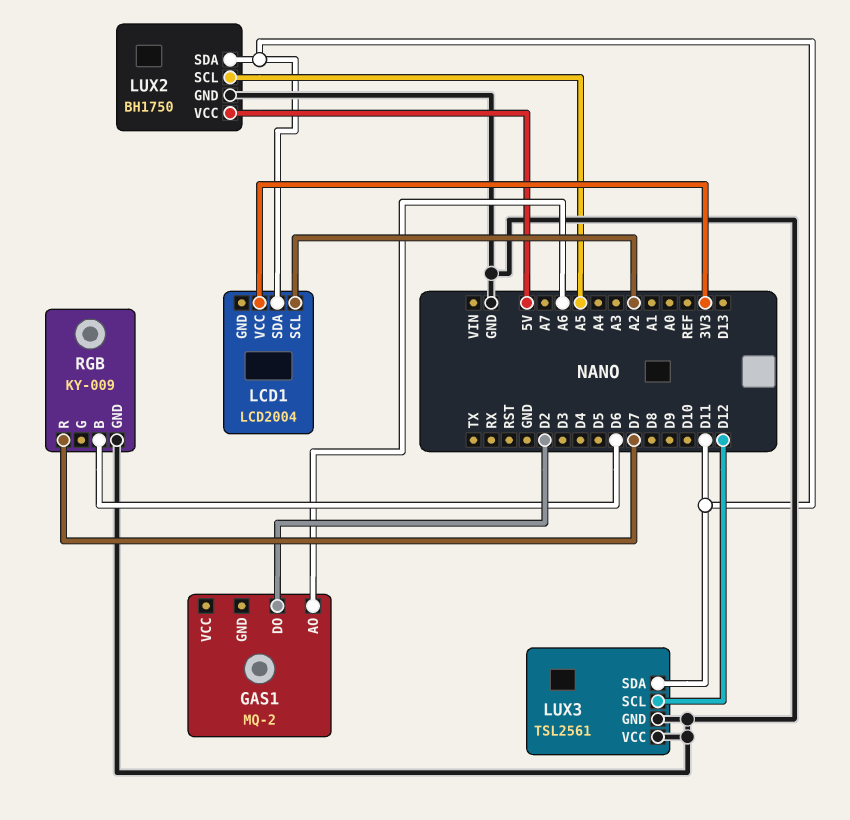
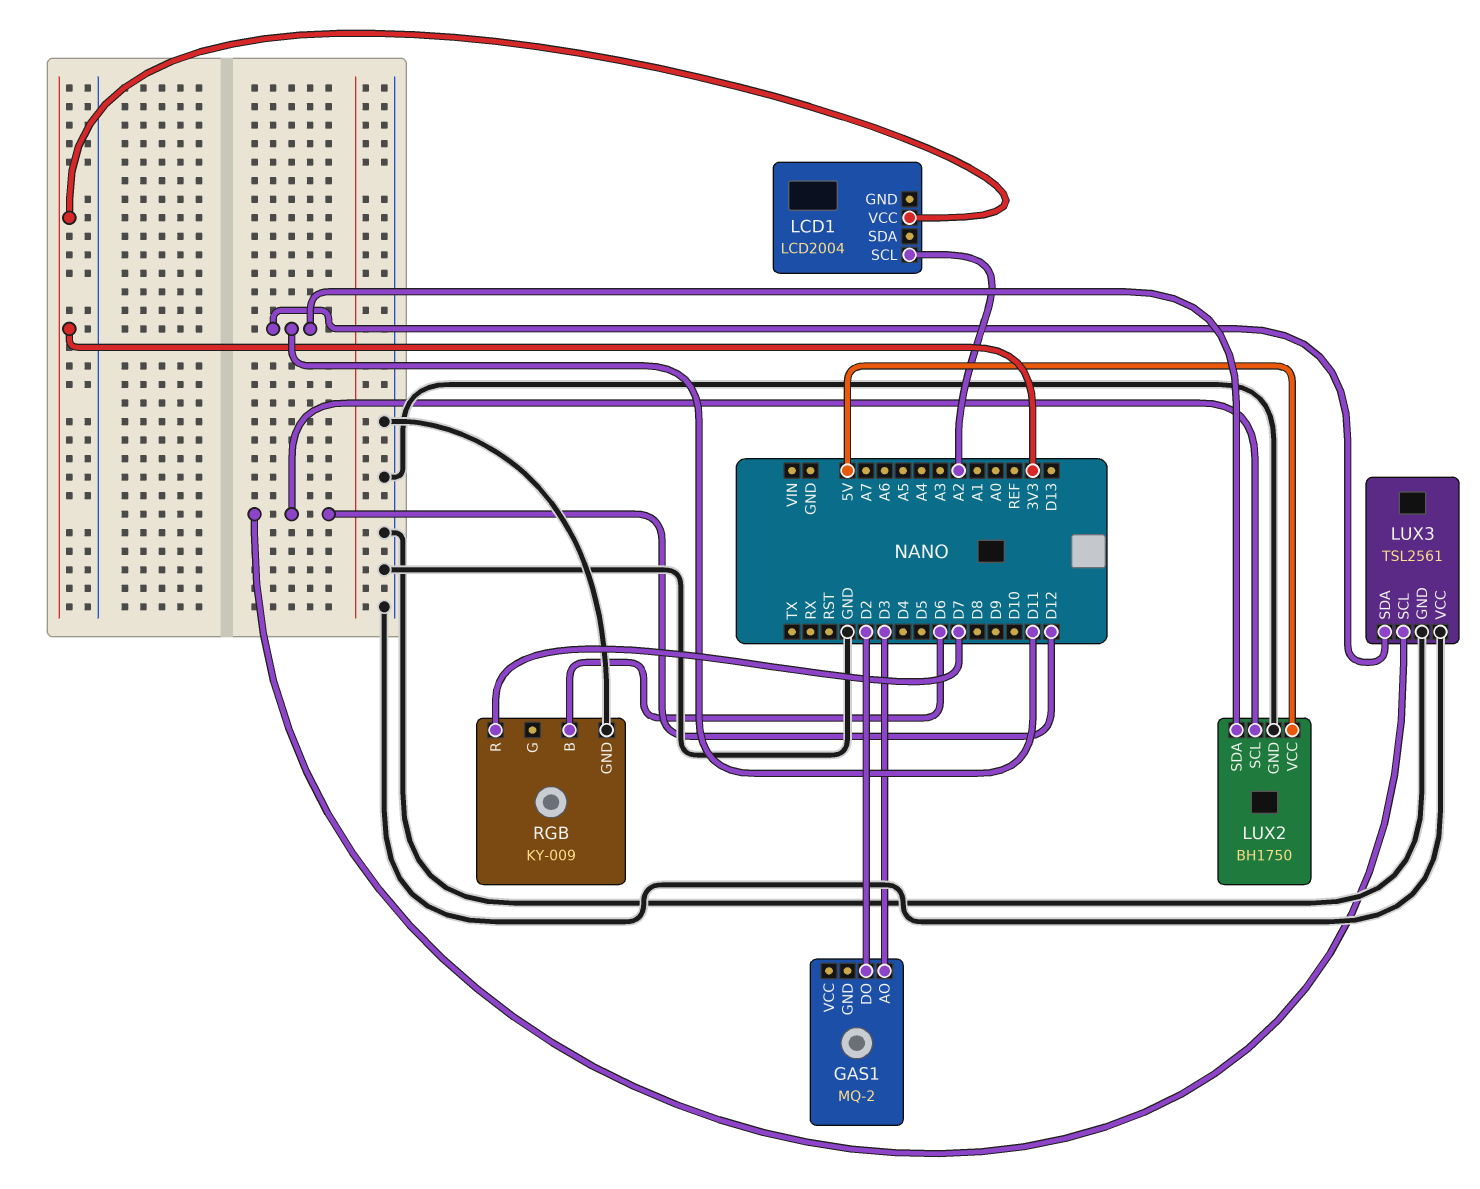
GAS1 pin AO: A6 -> D3
LCD1 pin SDA: D11 -> none
LUX2 pin SCL: A5 -> D12

